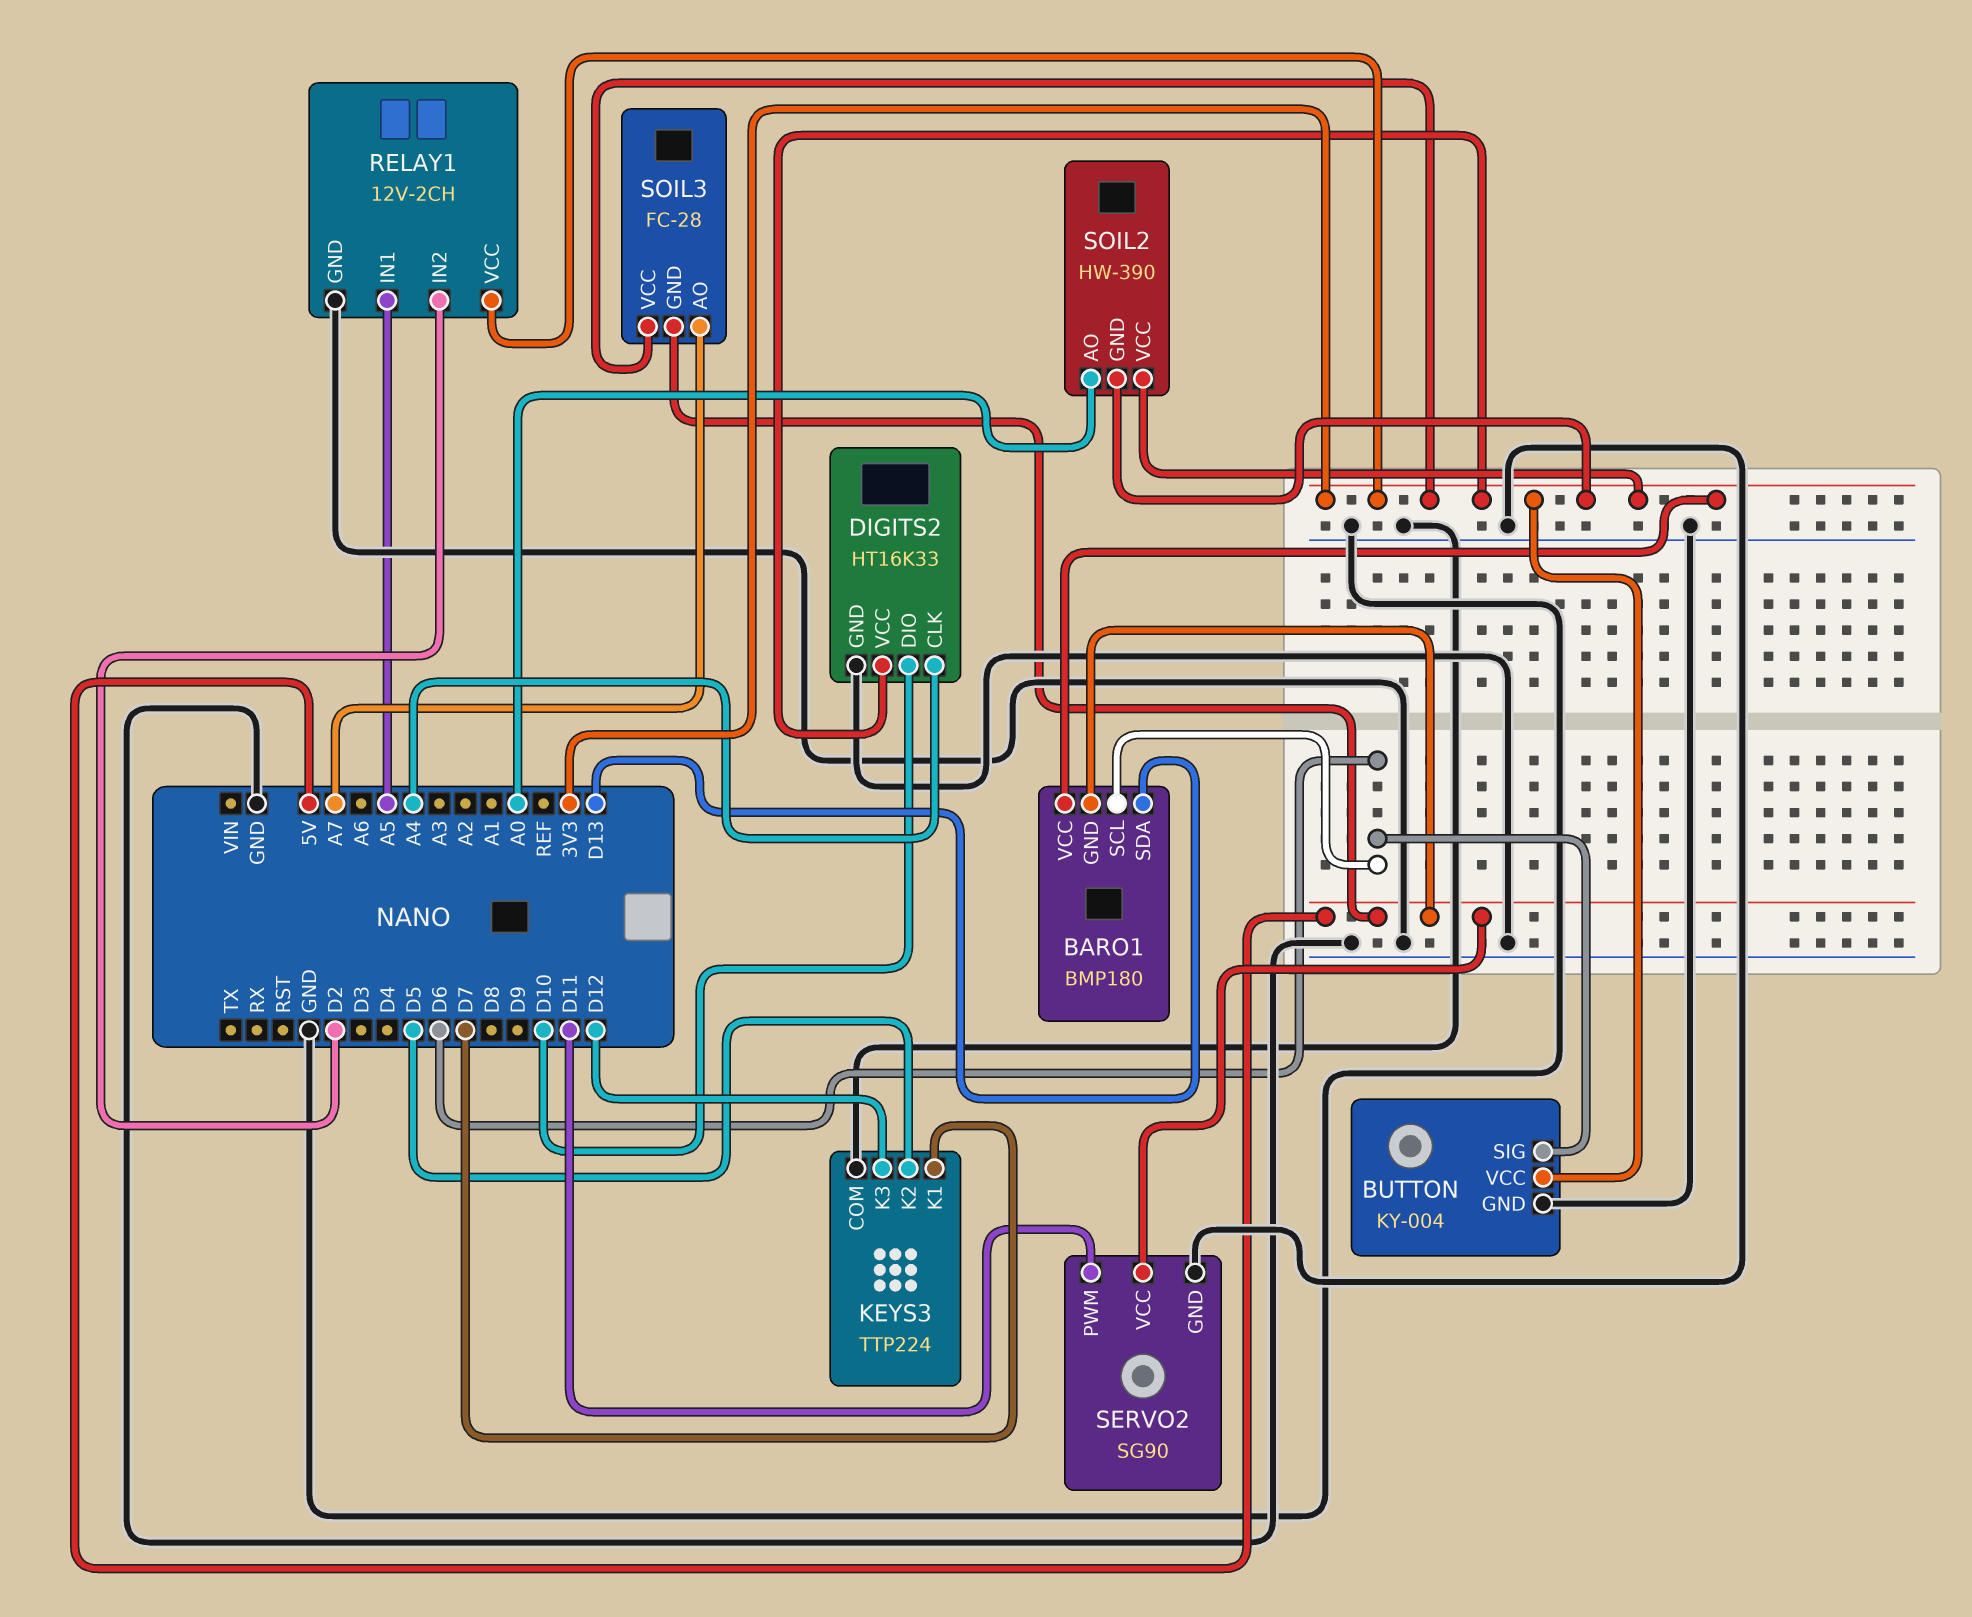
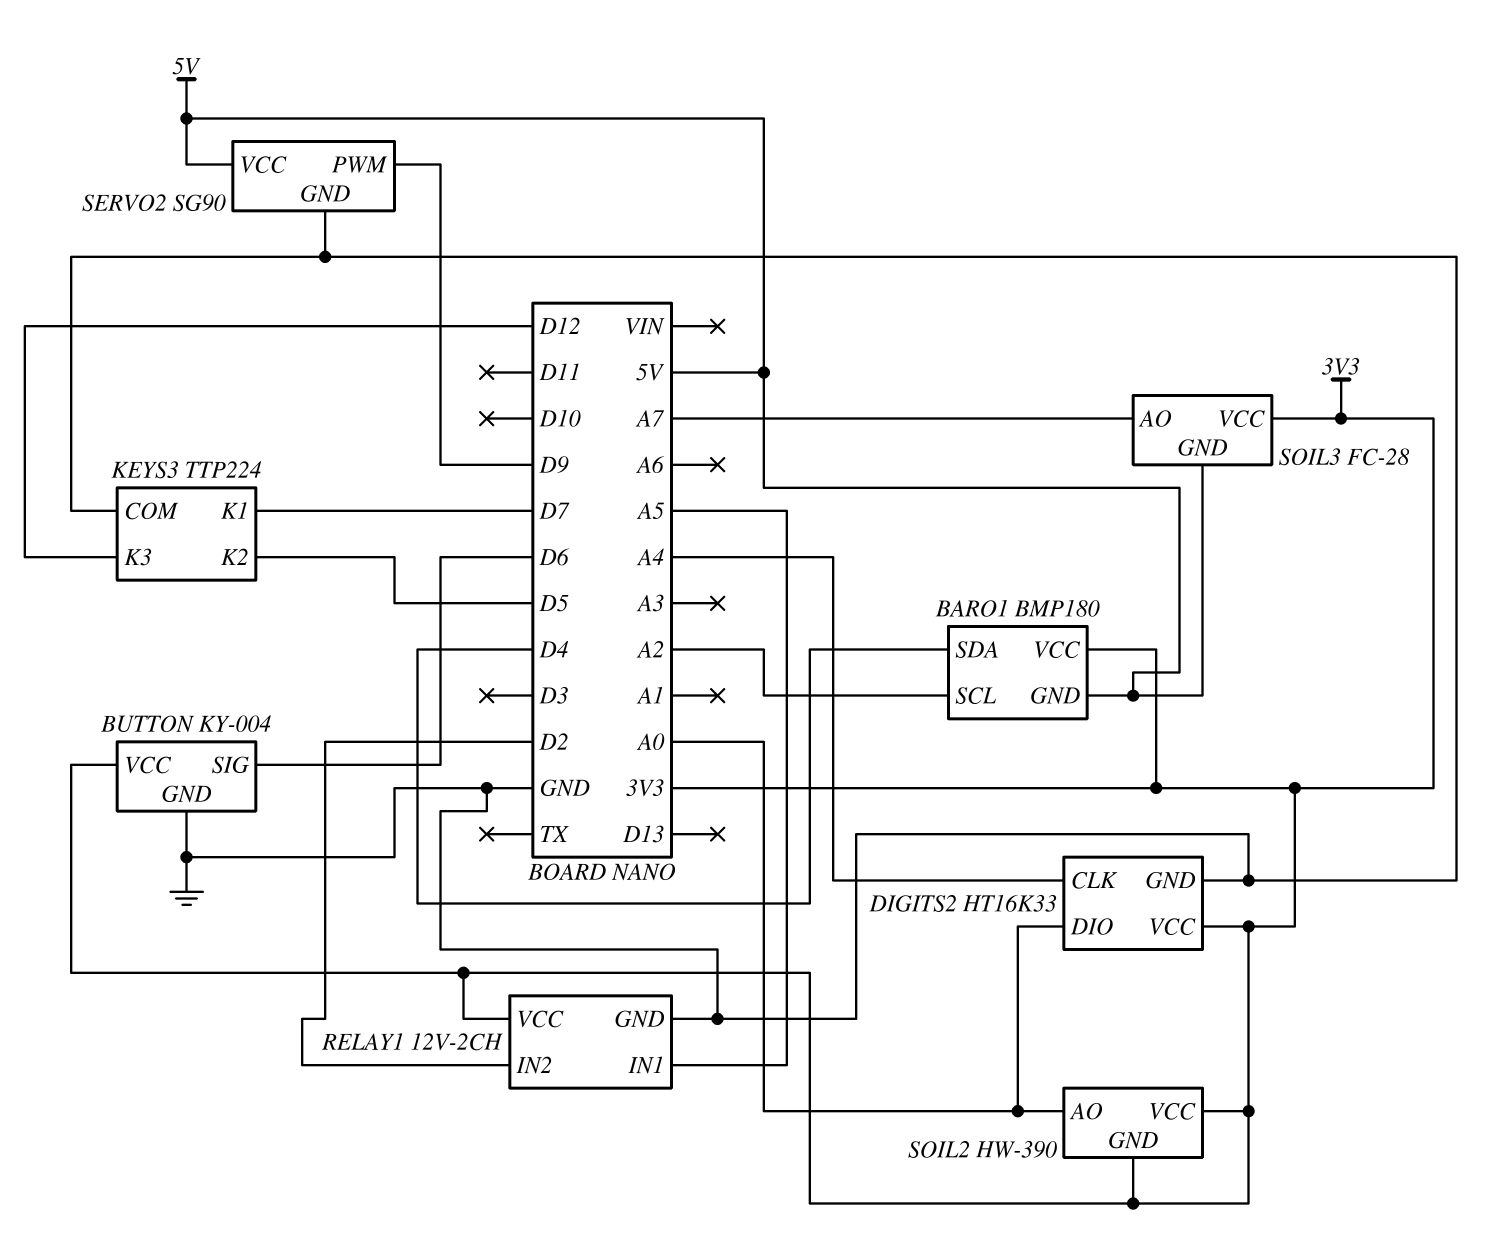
BARO1 pin SCL: D6 -> A2
BARO1 pin SDA: D13 -> D4
DIGITS2 pin DIO: D10 -> A0
SERVO2 pin PWM: D11 -> D9

